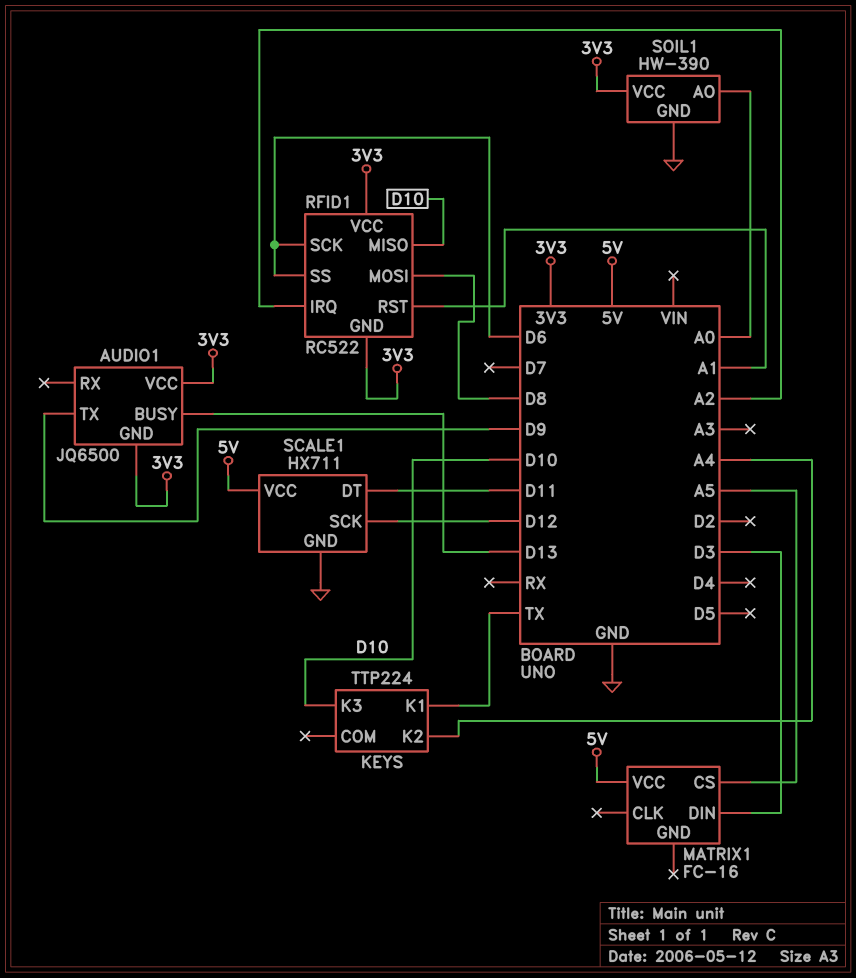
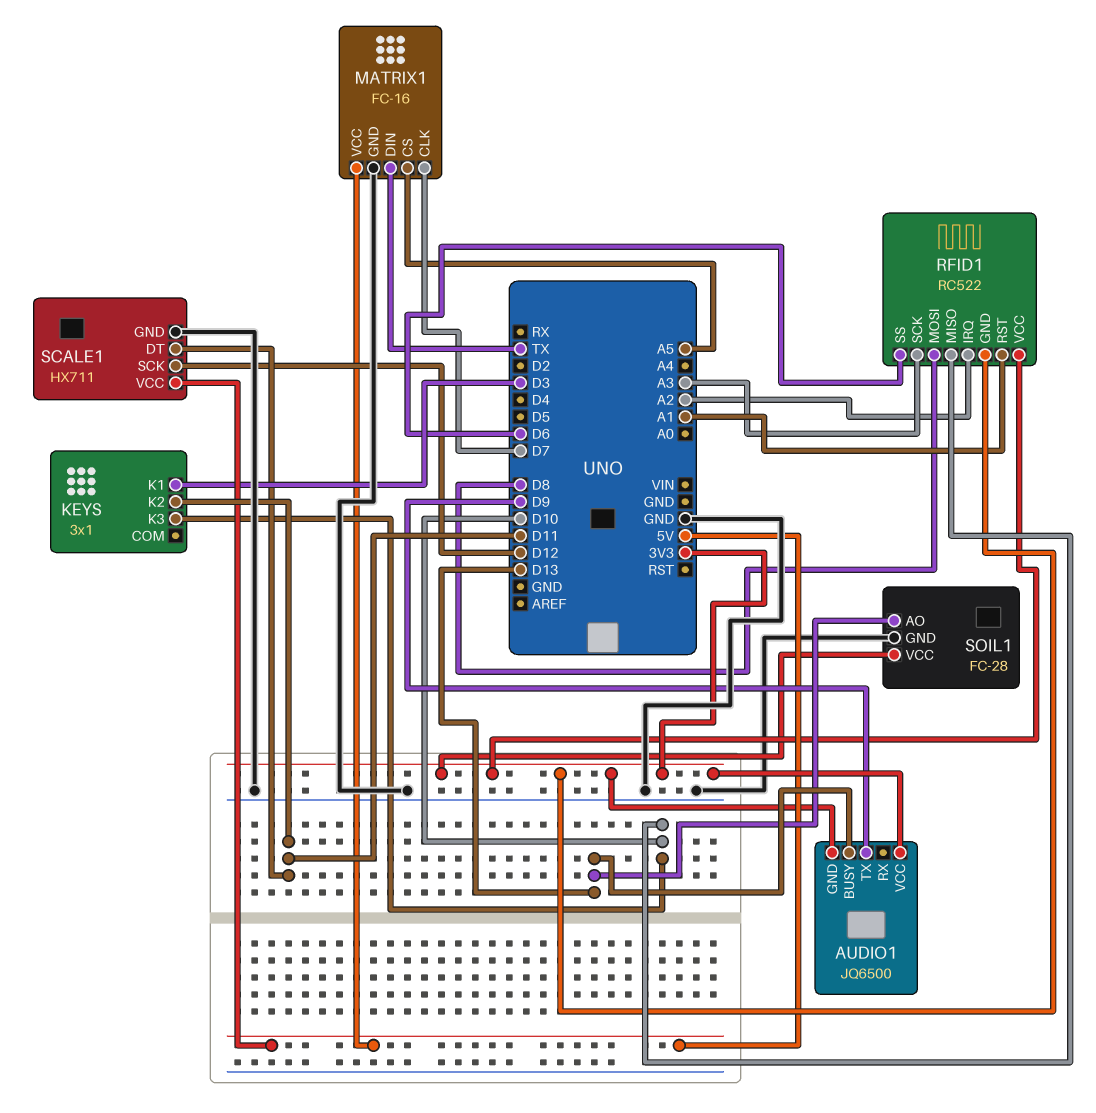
KEYS: TTP224 -> 3x1
KEYS pin K1: TX -> D3
KEYS pin K2: A4 -> D11
MATRIX1 pin CLK: none -> D7
MATRIX1 pin DIN: D3 -> TX
MATRIX1 pin GND: none -> GND
RFID1 pin SCK: D6 -> A3
SOIL1: HW-390 -> FC-28
SOIL1 pin AO: A0 -> D13

